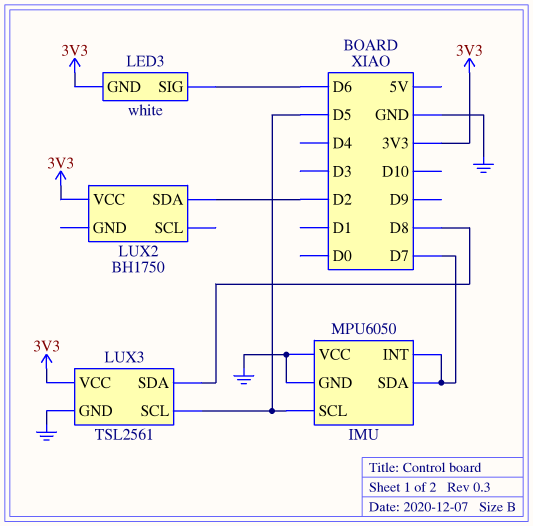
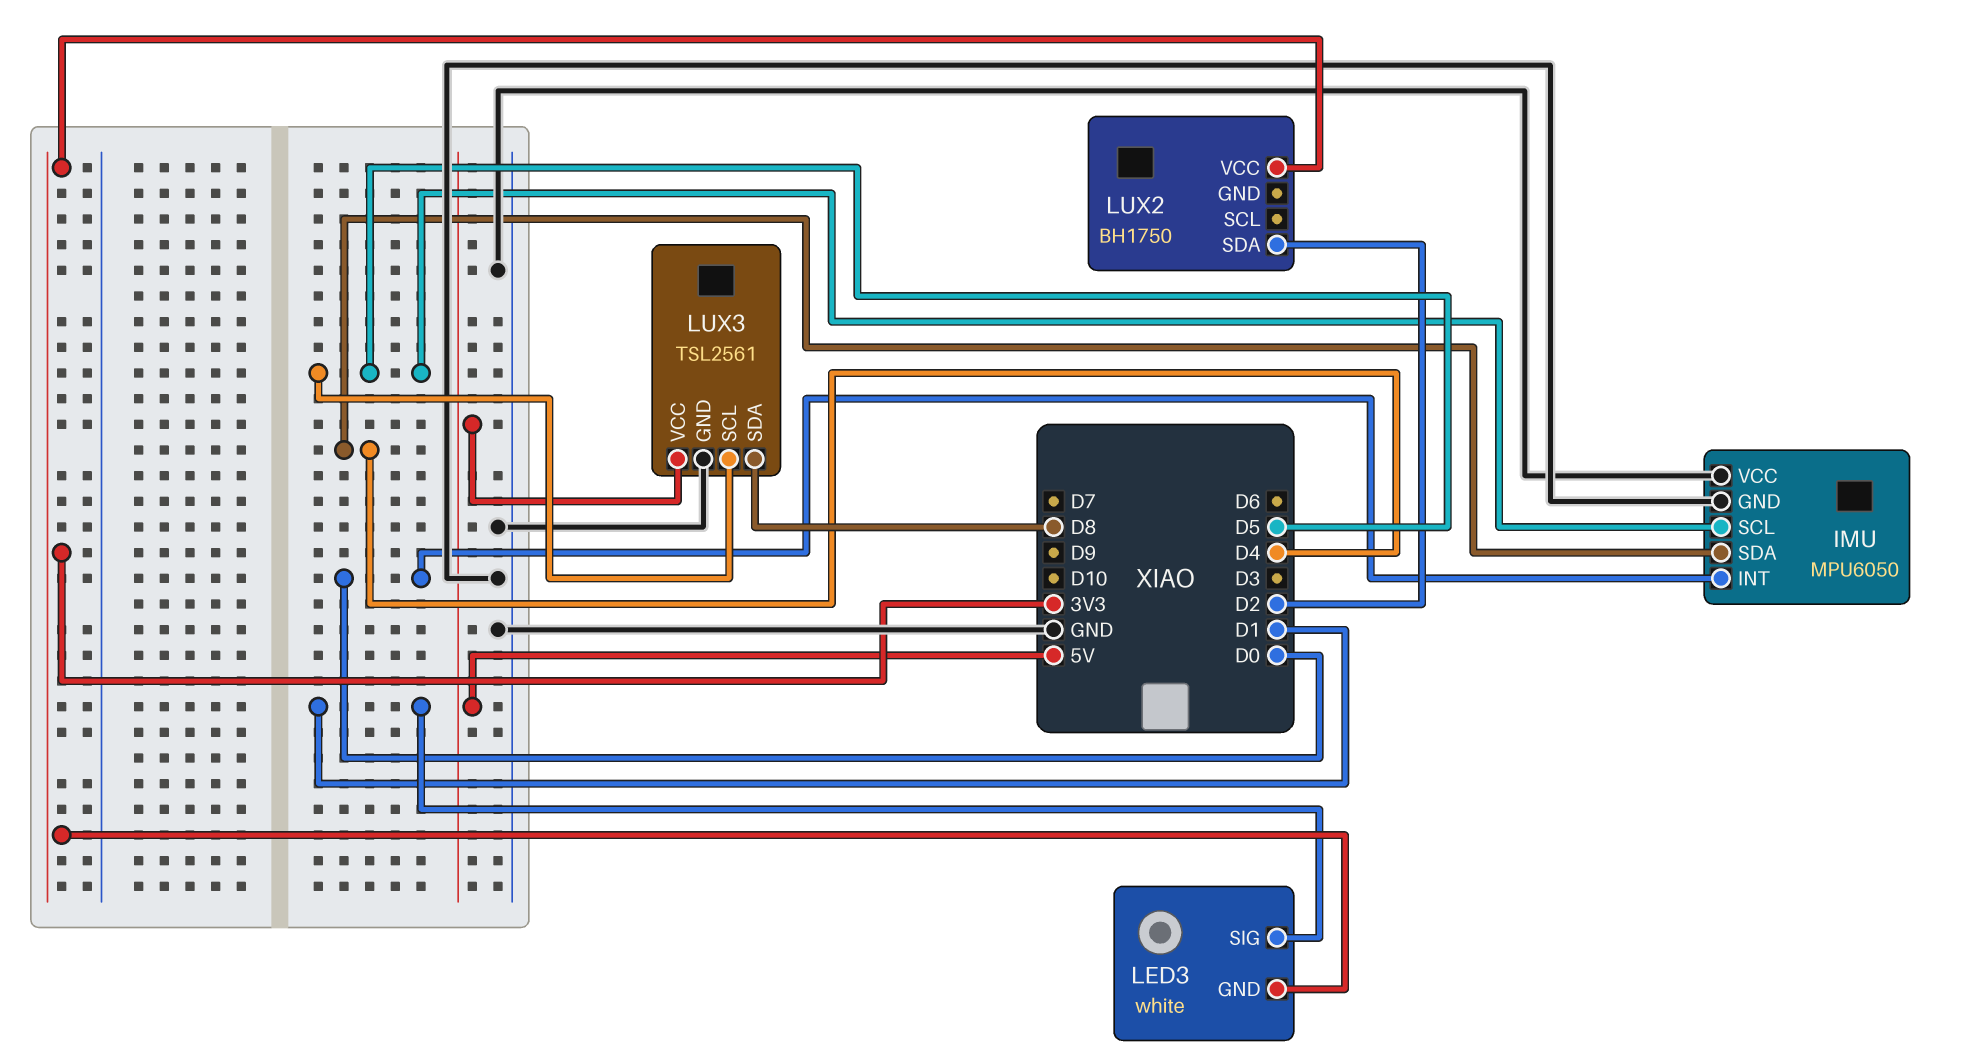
IMU pin INT: D7 -> D0
IMU pin SDA: D7 -> D4
LED3 pin SIG: D6 -> D1
LUX3 pin VCC: 3V3 -> 5V

